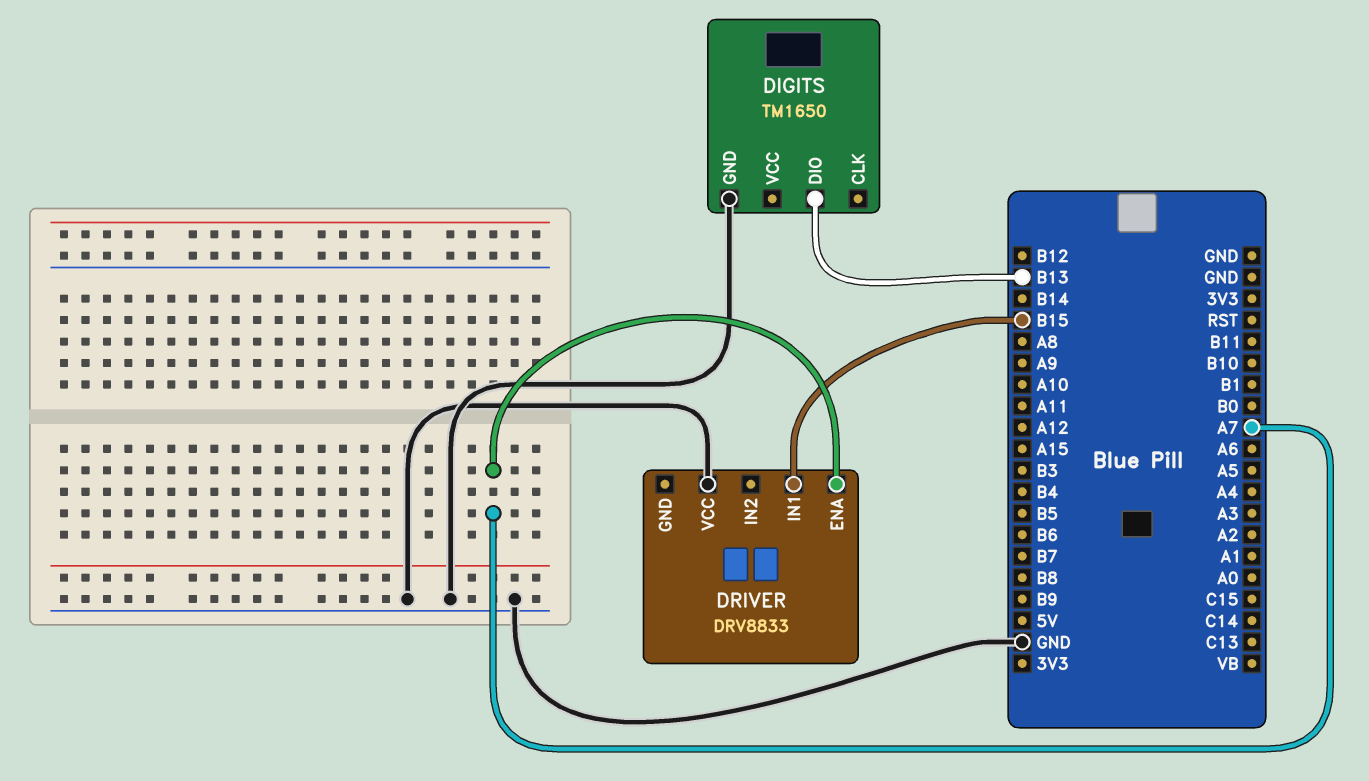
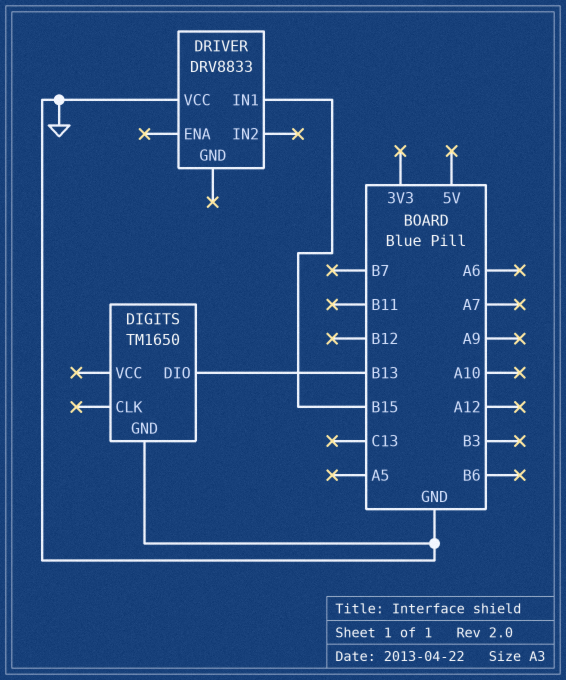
DRIVER pin ENA: A7 -> none

